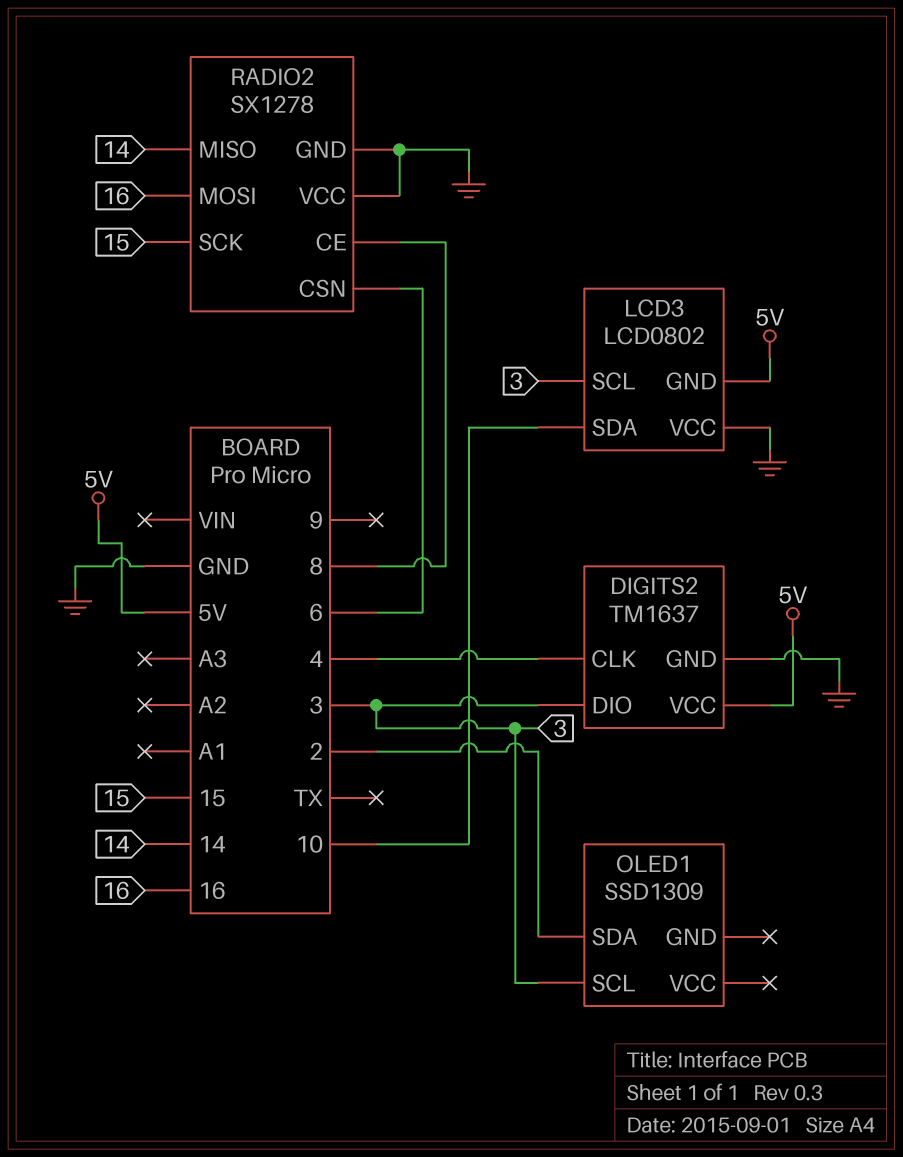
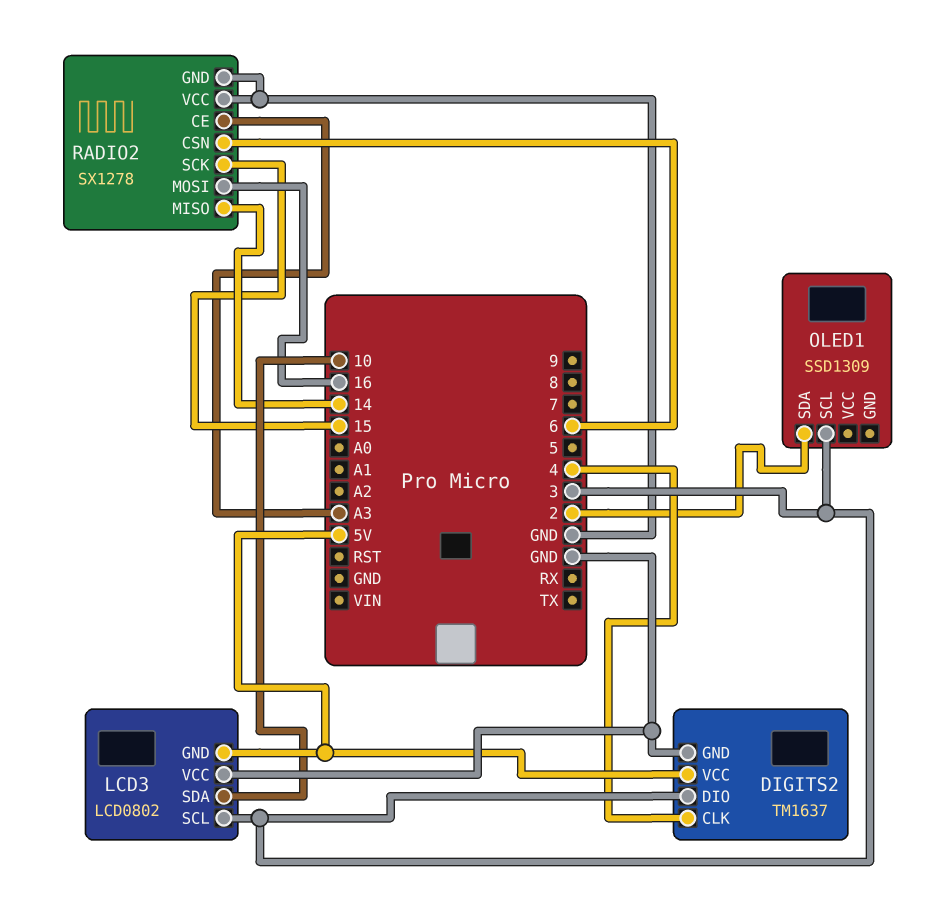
RADIO2 pin CE: 8 -> A3

